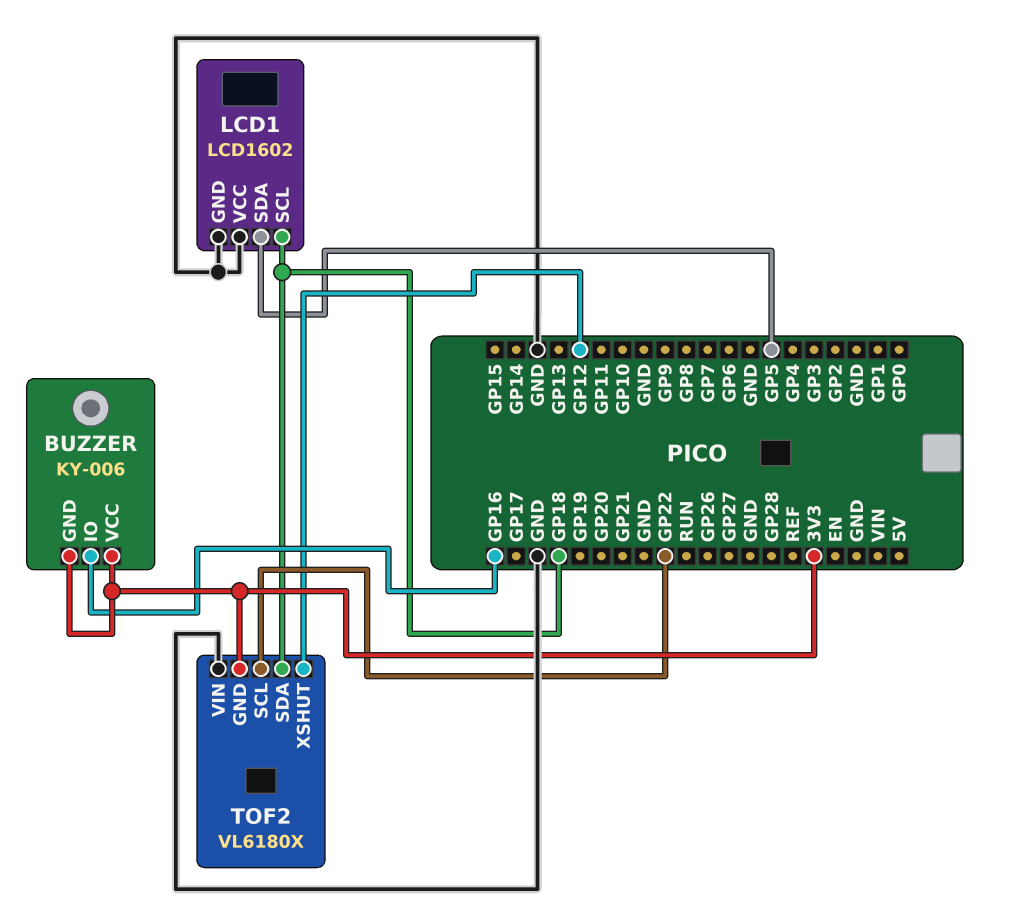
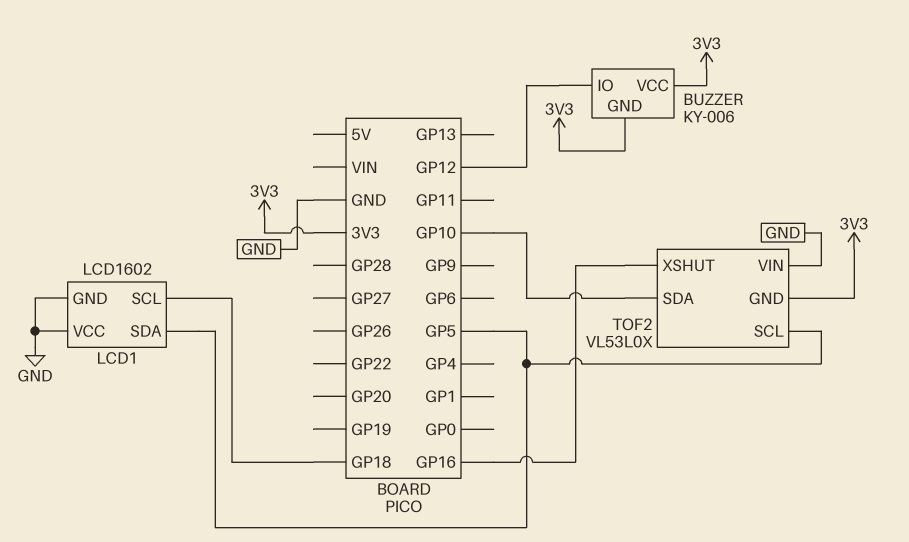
BUZZER pin IO: GP16 -> GP12
TOF2: VL6180X -> VL53L0X
TOF2 pin SCL: GP22 -> GP5
TOF2 pin SDA: GP18 -> GP10
TOF2 pin XSHUT: GP12 -> GP16

